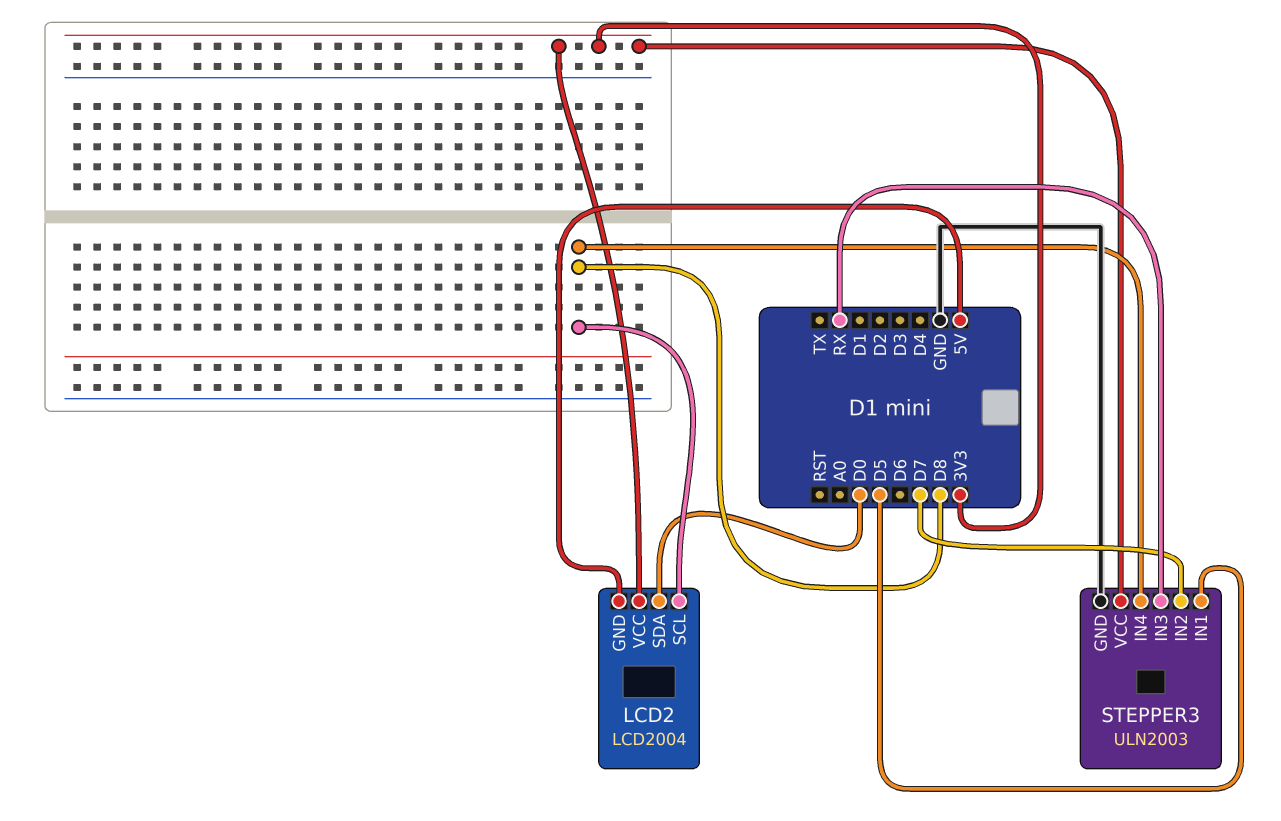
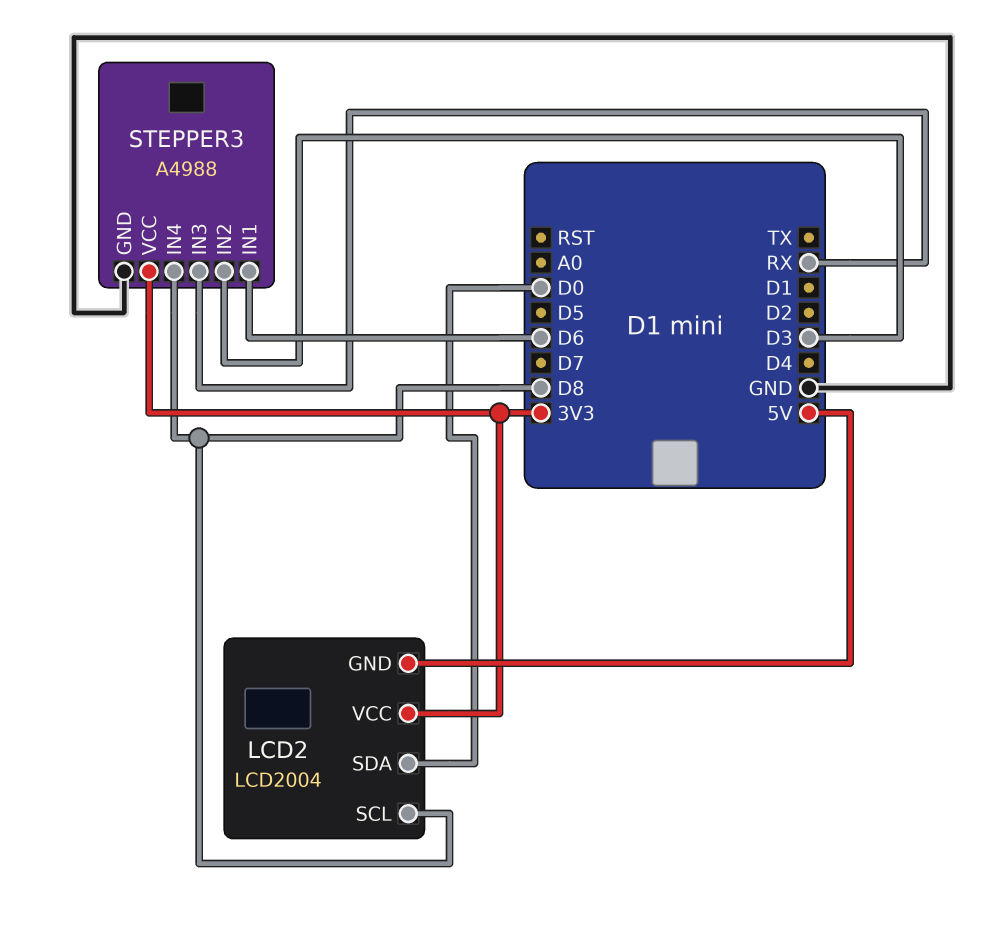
STEPPER3: ULN2003 -> A4988
STEPPER3 pin IN1: D5 -> D6
STEPPER3 pin IN2: D7 -> D3

